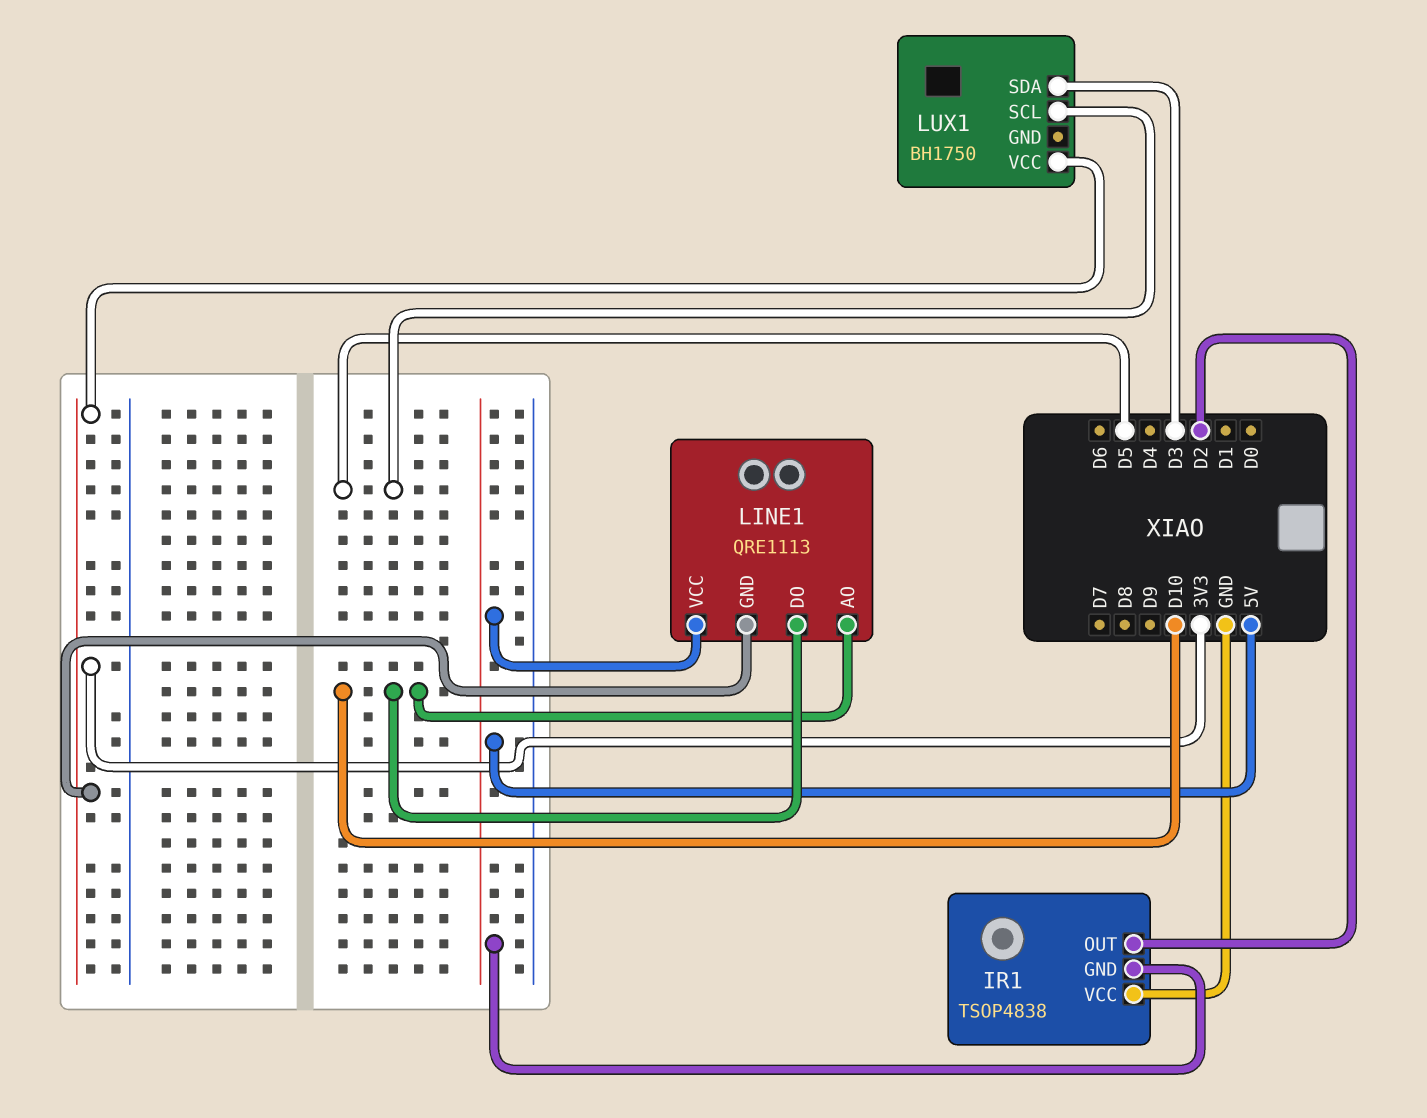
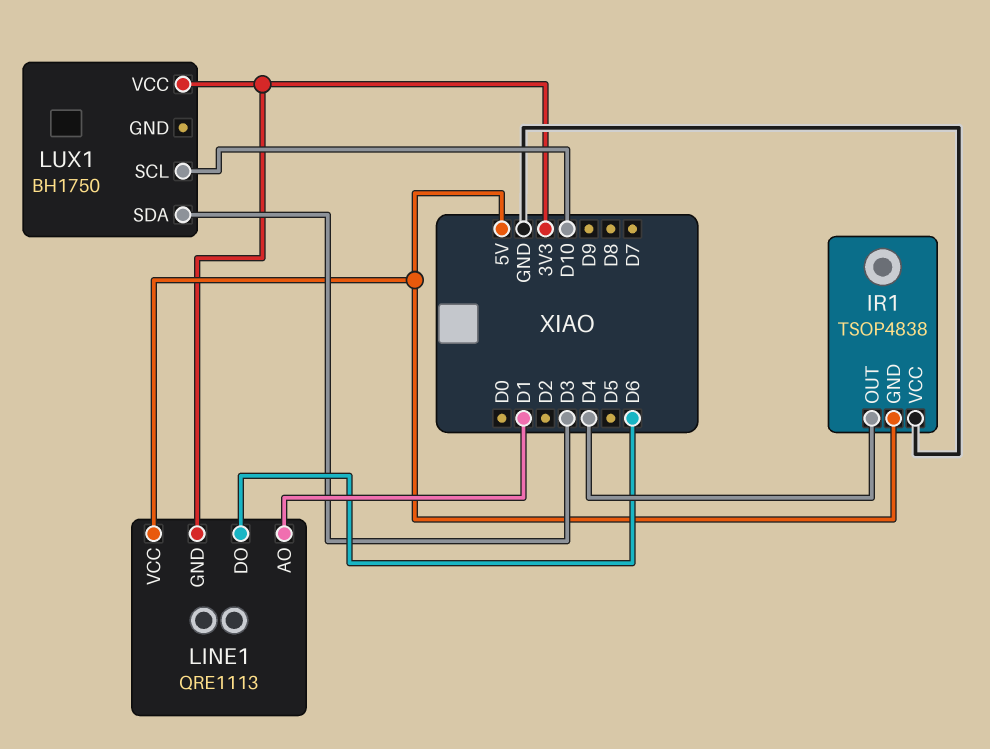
IR1 pin OUT: D2 -> D4
LINE1 pin AO: D10 -> D1
LINE1 pin DO: D10 -> D6
LUX1 pin SCL: D5 -> D10

